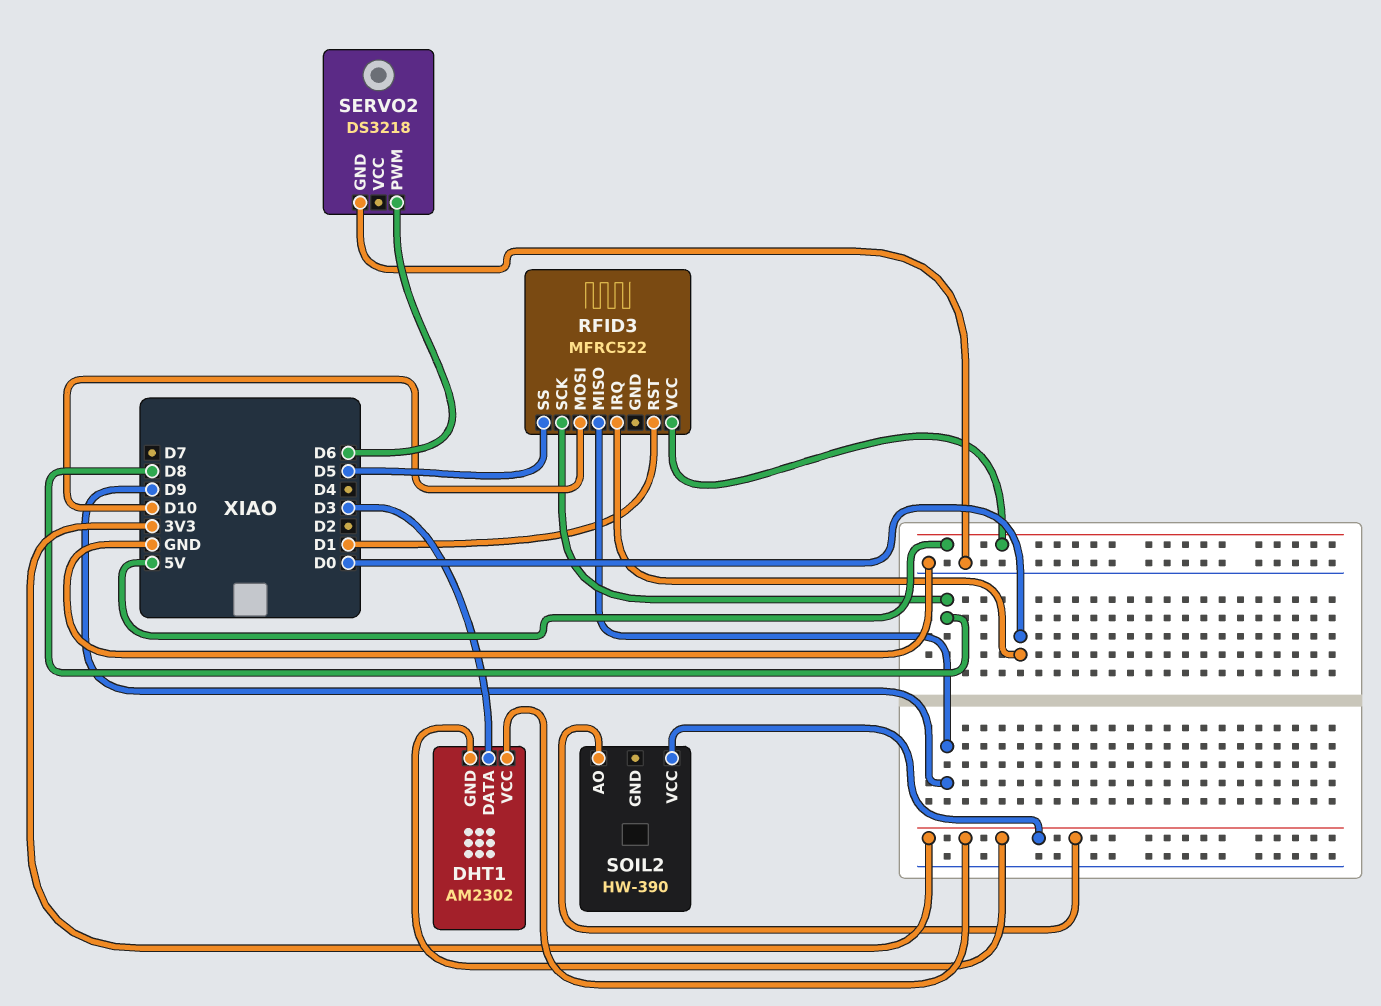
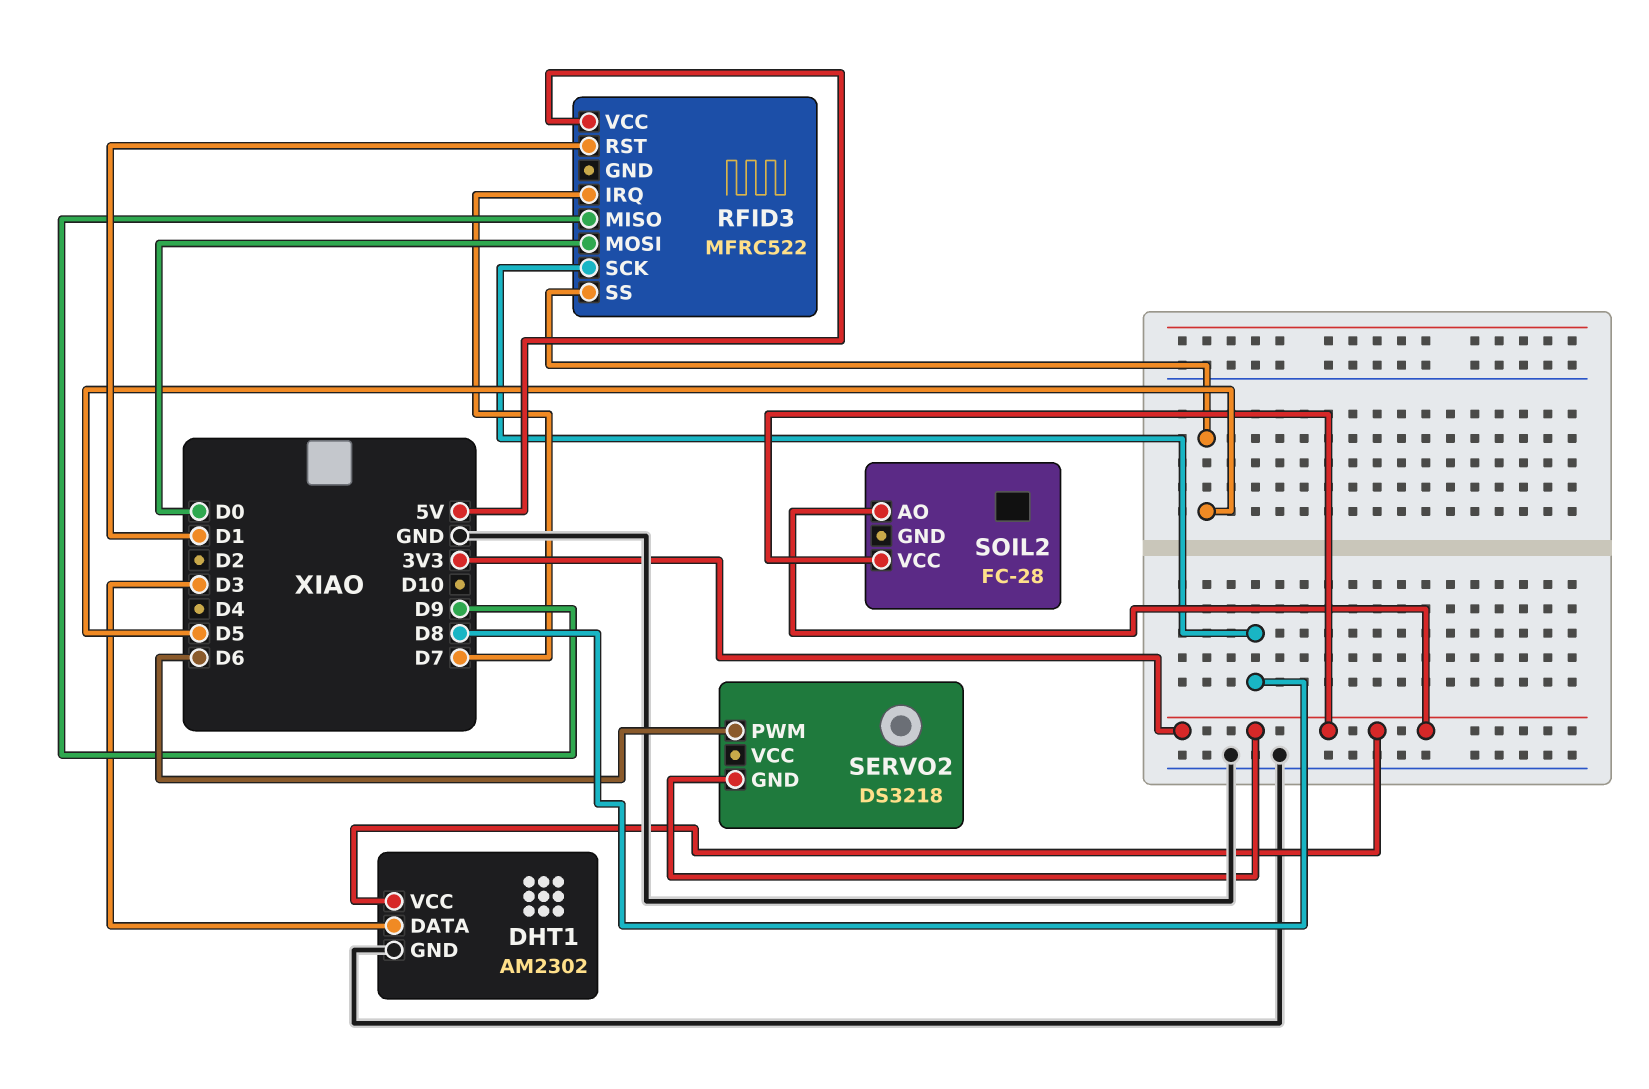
DHT1 pin GND: 3V3 -> GND
RFID3 pin IRQ: D0 -> D7
RFID3 pin MOSI: D10 -> D0
SERVO2 pin GND: GND -> 3V3
SOIL2: HW-390 -> FC-28

